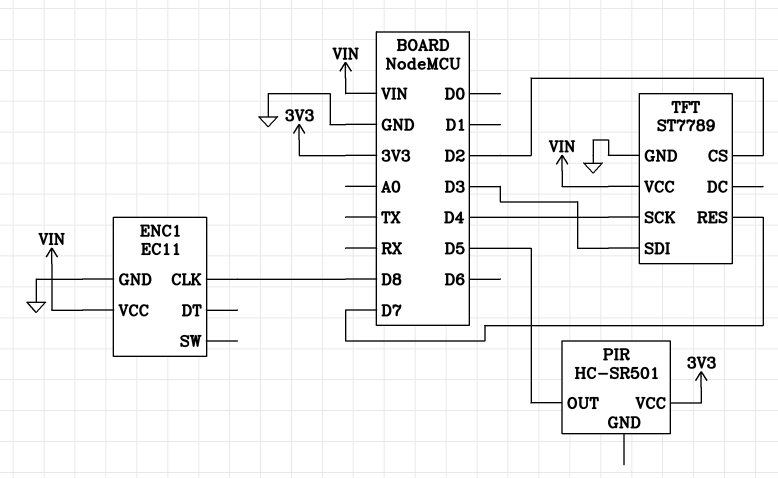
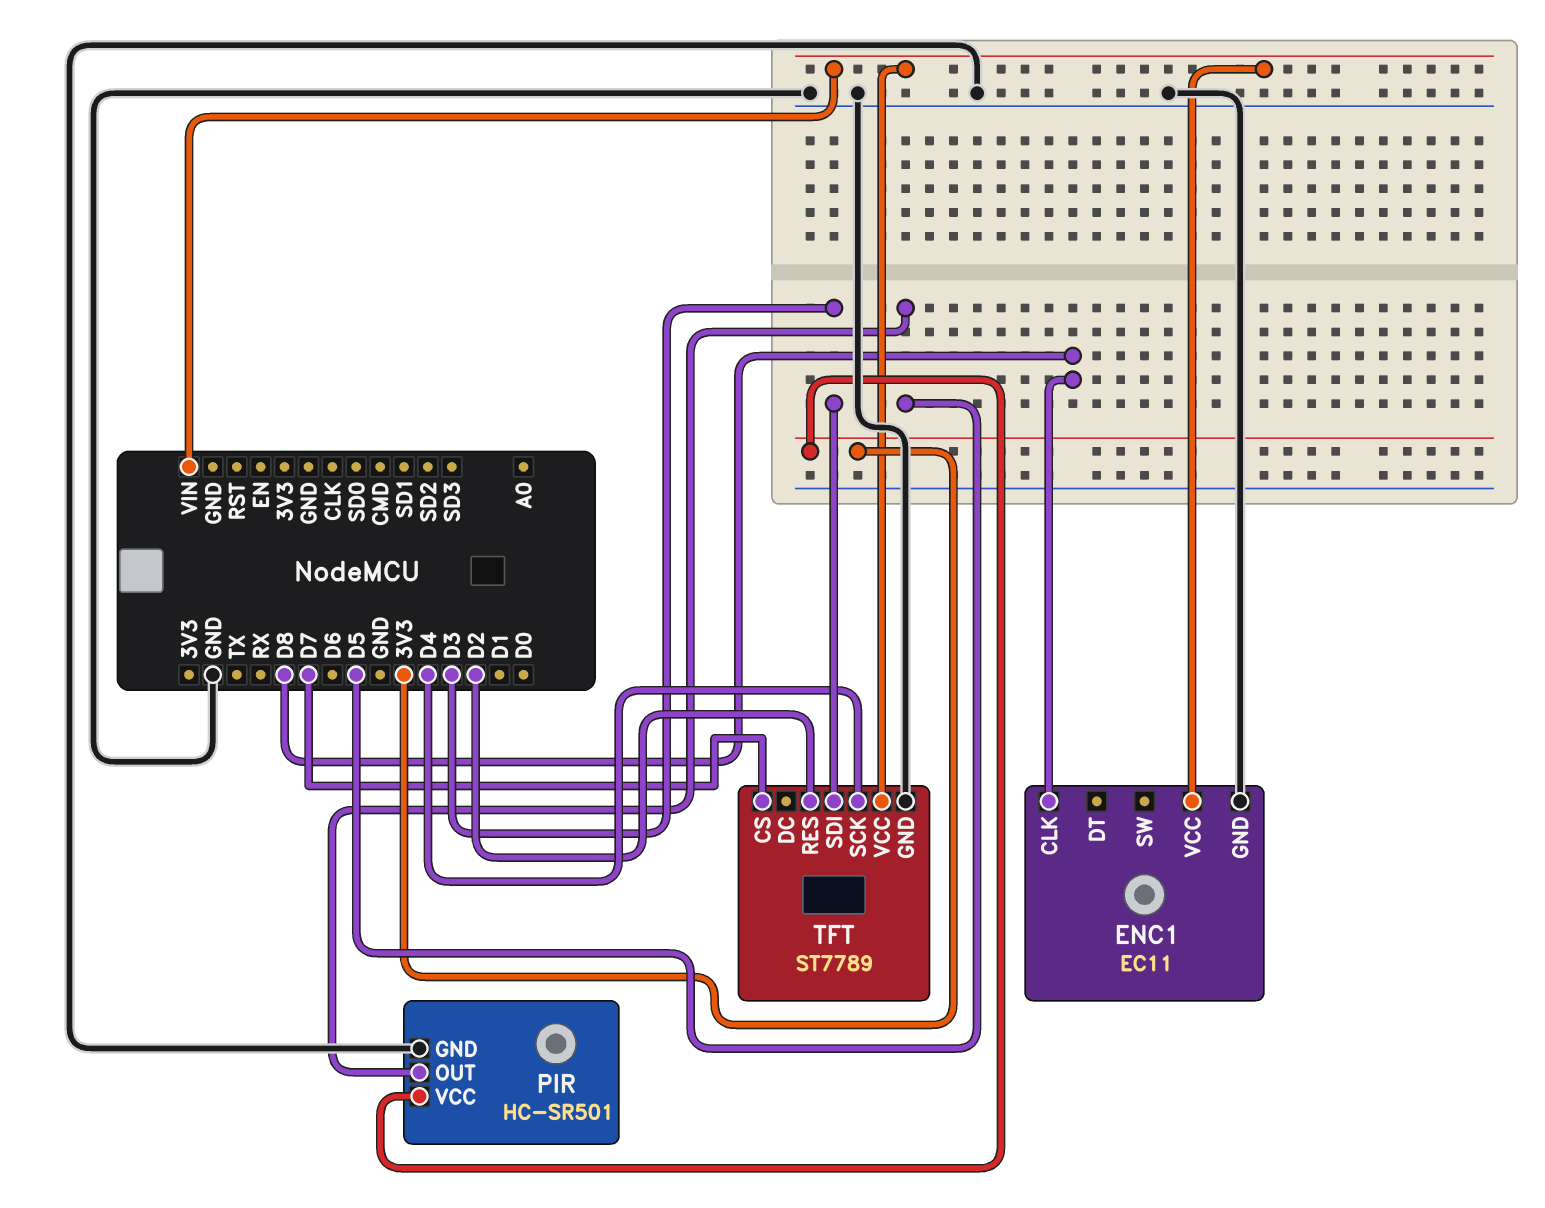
PIR pin GND: none -> GND
TFT pin CS: D2 -> D7
TFT pin RES: D7 -> D2

